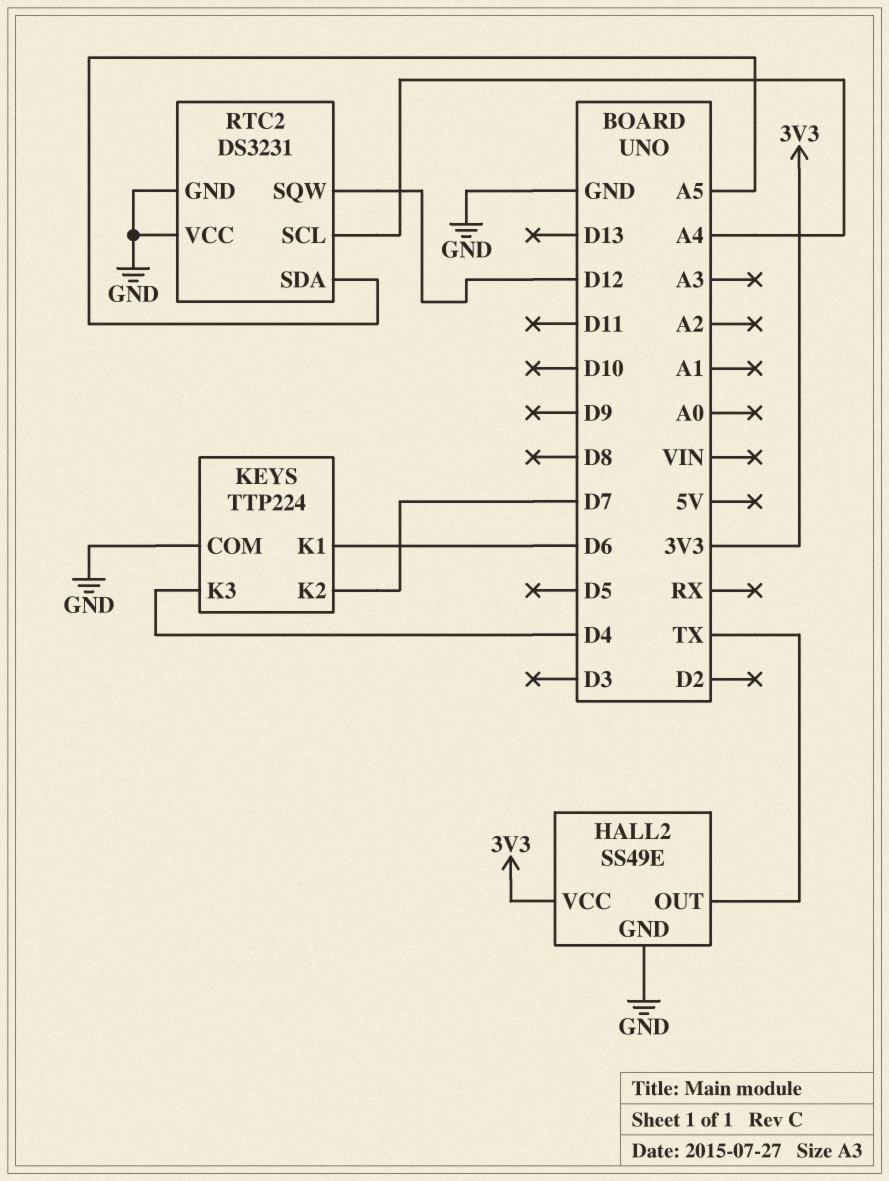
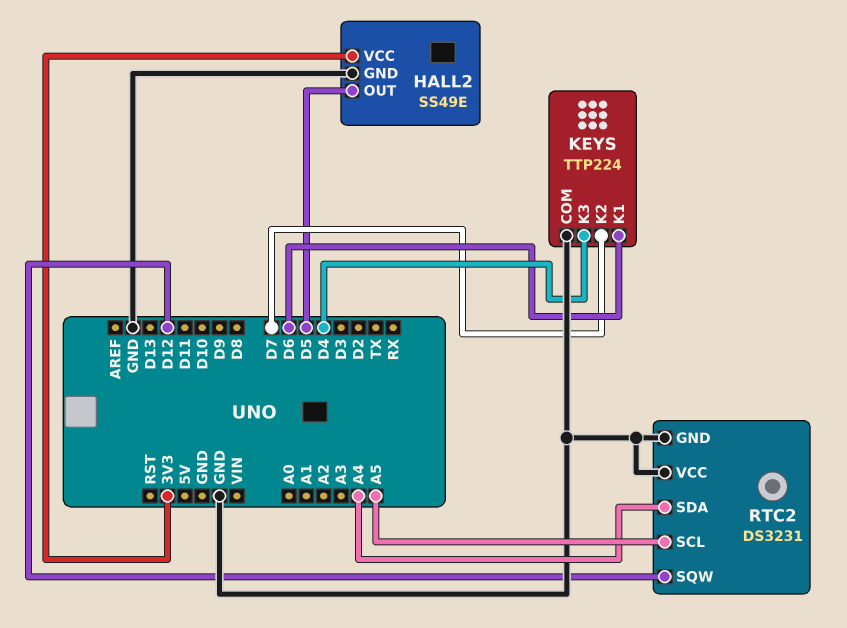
HALL2 pin OUT: TX -> D5
RTC2 pin SCL: A4 -> A5
RTC2 pin SDA: A5 -> A4

